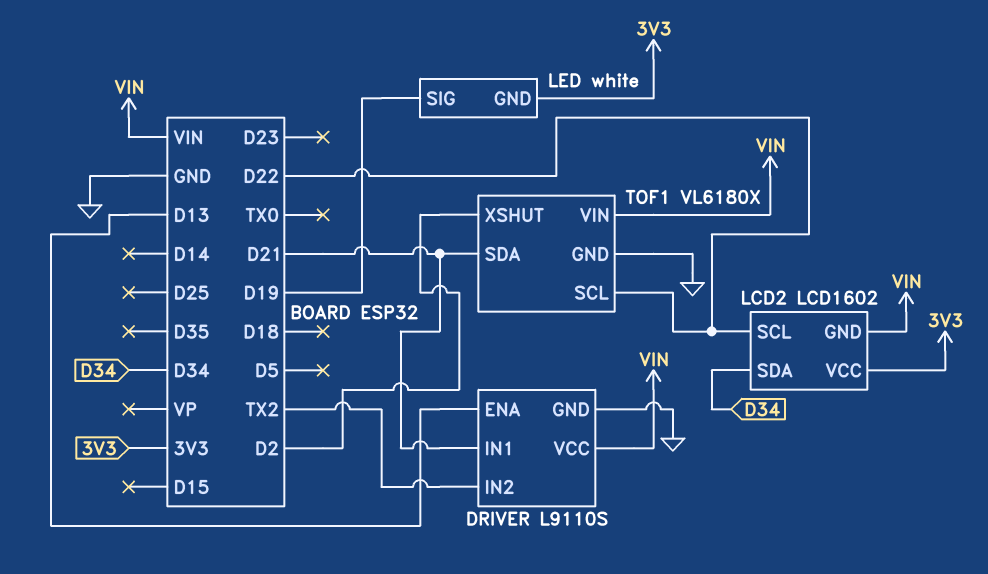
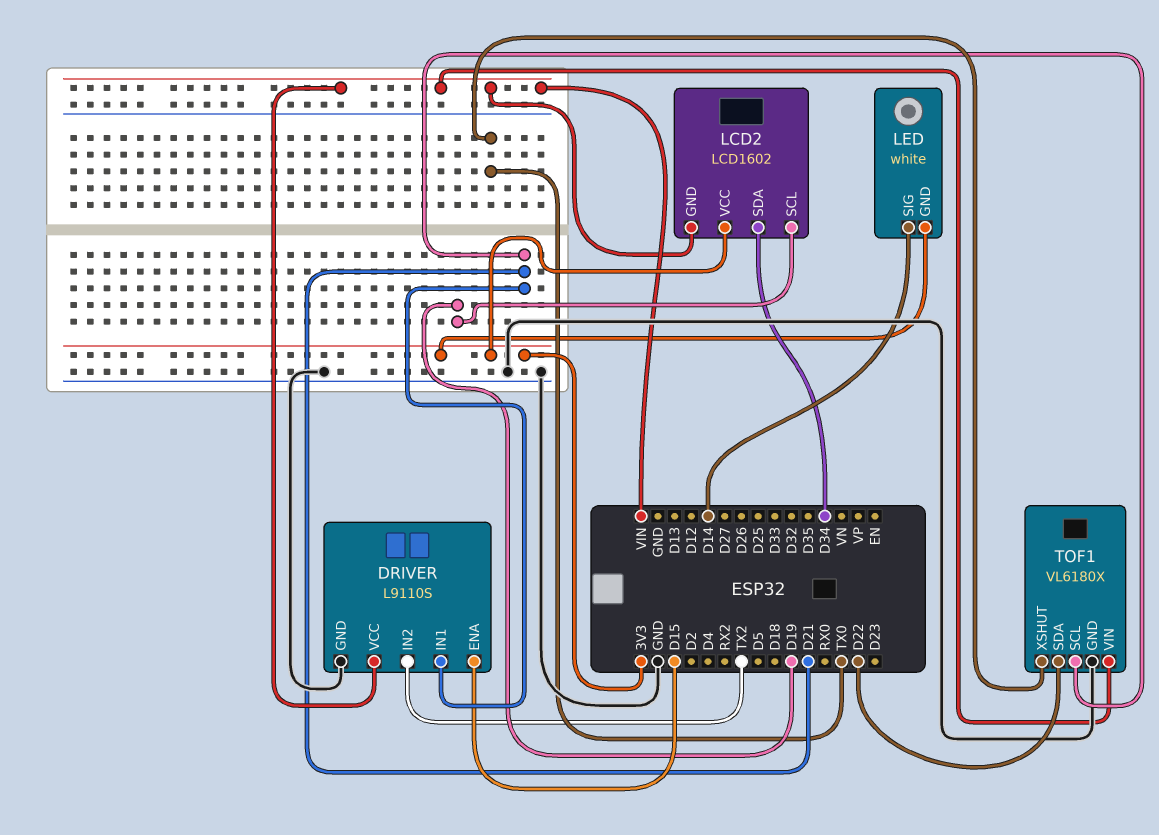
DRIVER pin ENA: D13 -> D15
LCD2 pin SCL: D22 -> D19
LED pin SIG: D19 -> D14
TOF1 pin SCL: D22 -> D21
TOF1 pin SDA: D21 -> D22
TOF1 pin XSHUT: D2 -> TX0

